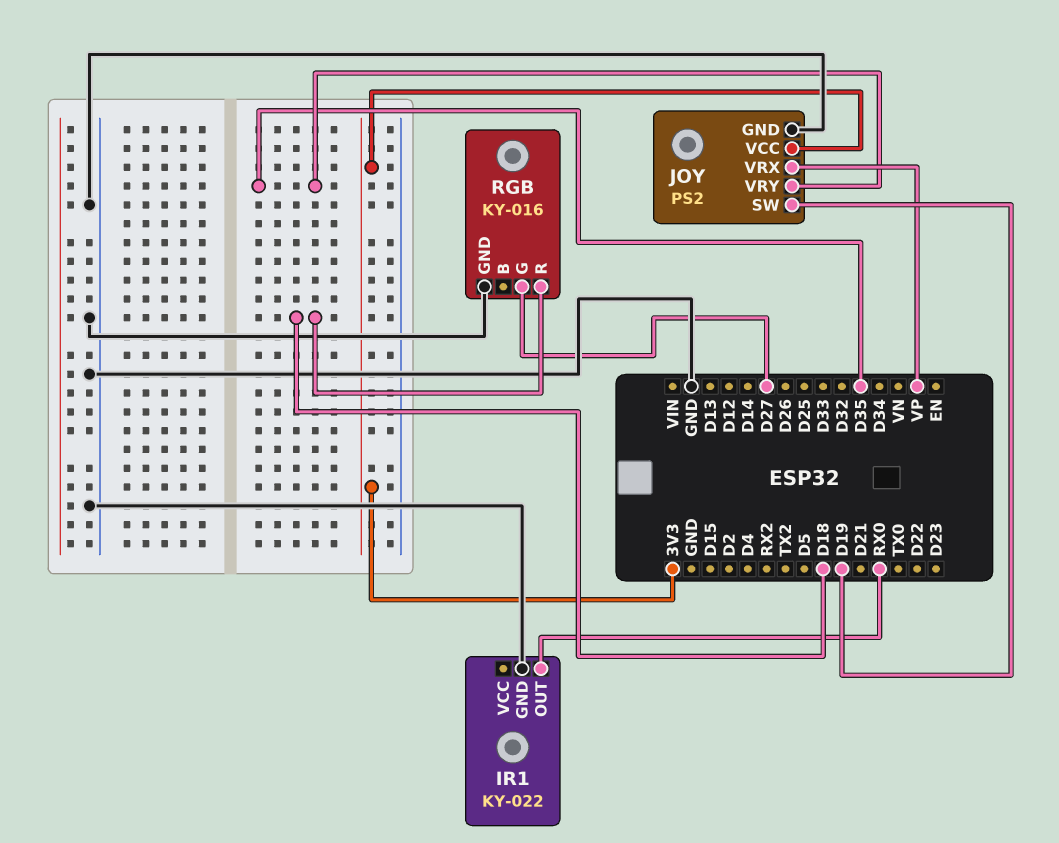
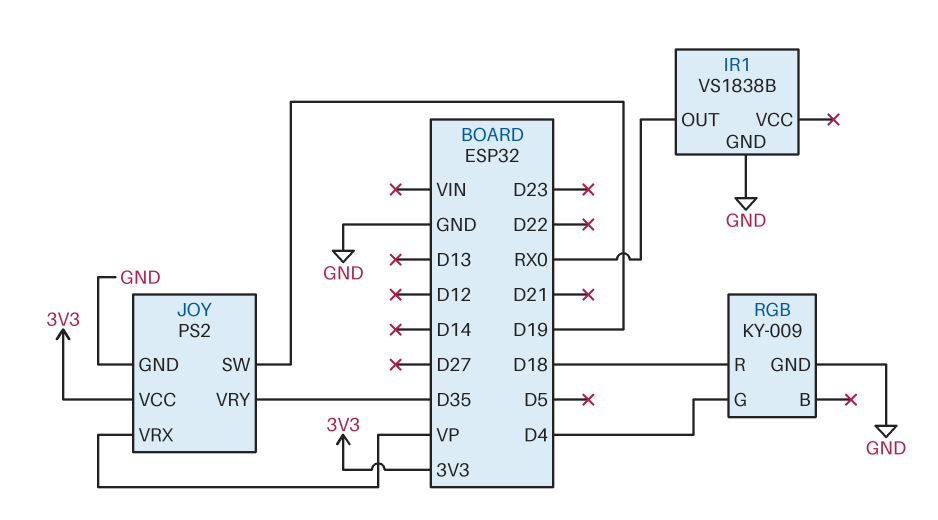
IR1: KY-022 -> VS1838B
RGB: KY-016 -> KY-009
RGB pin G: D27 -> D4

